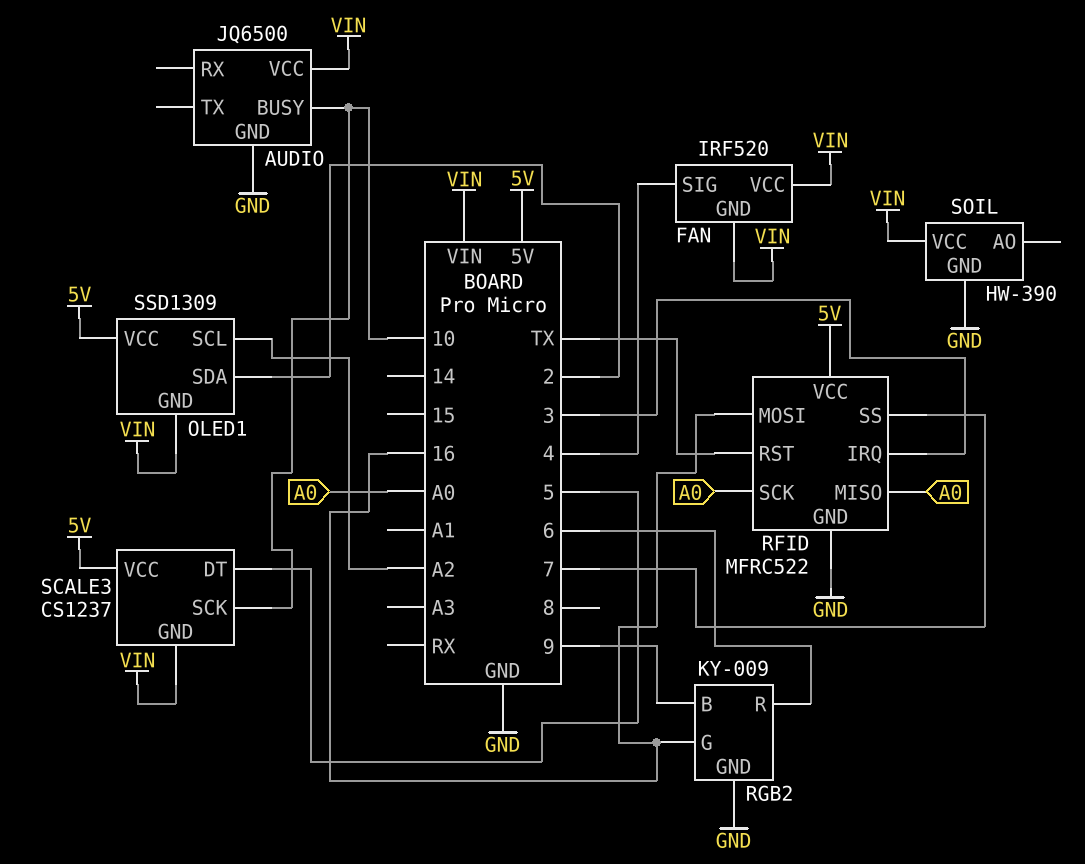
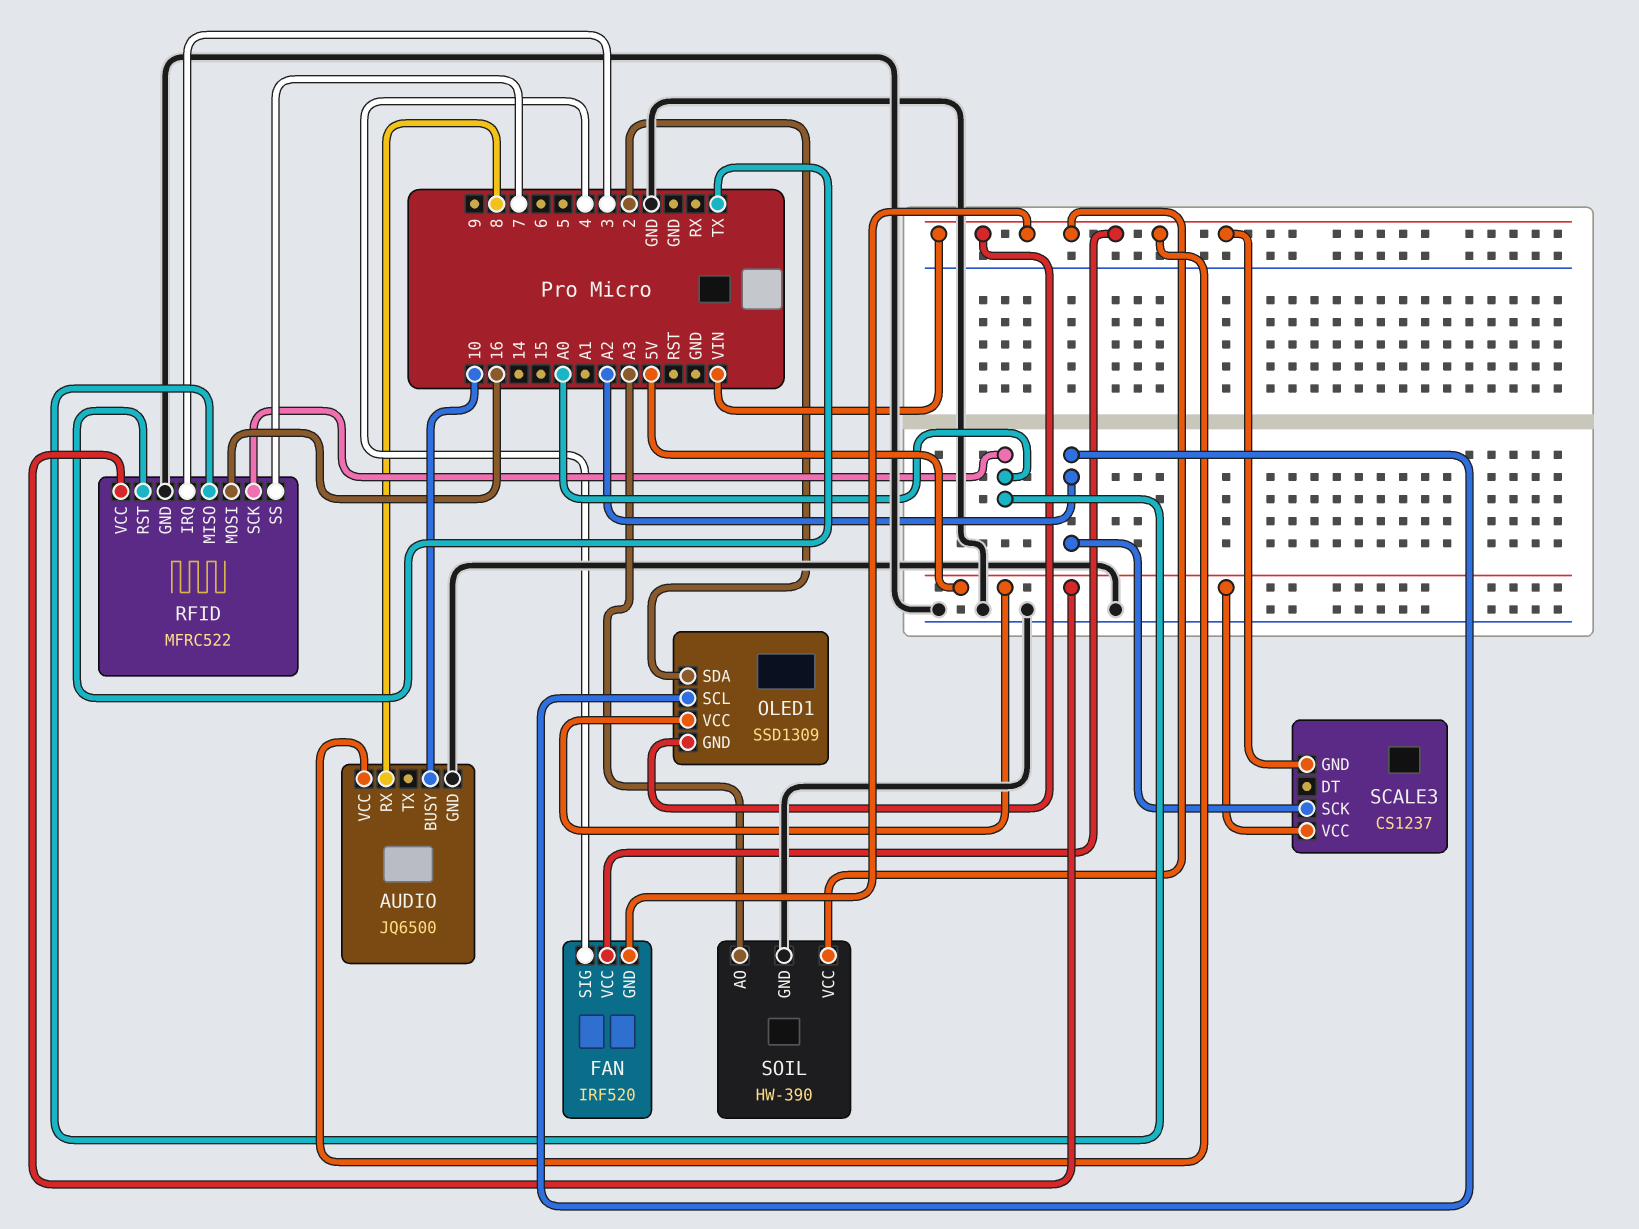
AUDIO pin RX: none -> 8
RGB2: KY-009 -> none
RGB2 pin B: 9 -> none
RGB2 pin G: 16 -> none
RGB2 pin GND: GND -> none
RGB2 pin R: 6 -> none
SCALE3 pin DT: 5 -> none
SCALE3 pin SCK: 10 -> A2
SOIL pin AO: none -> A3

